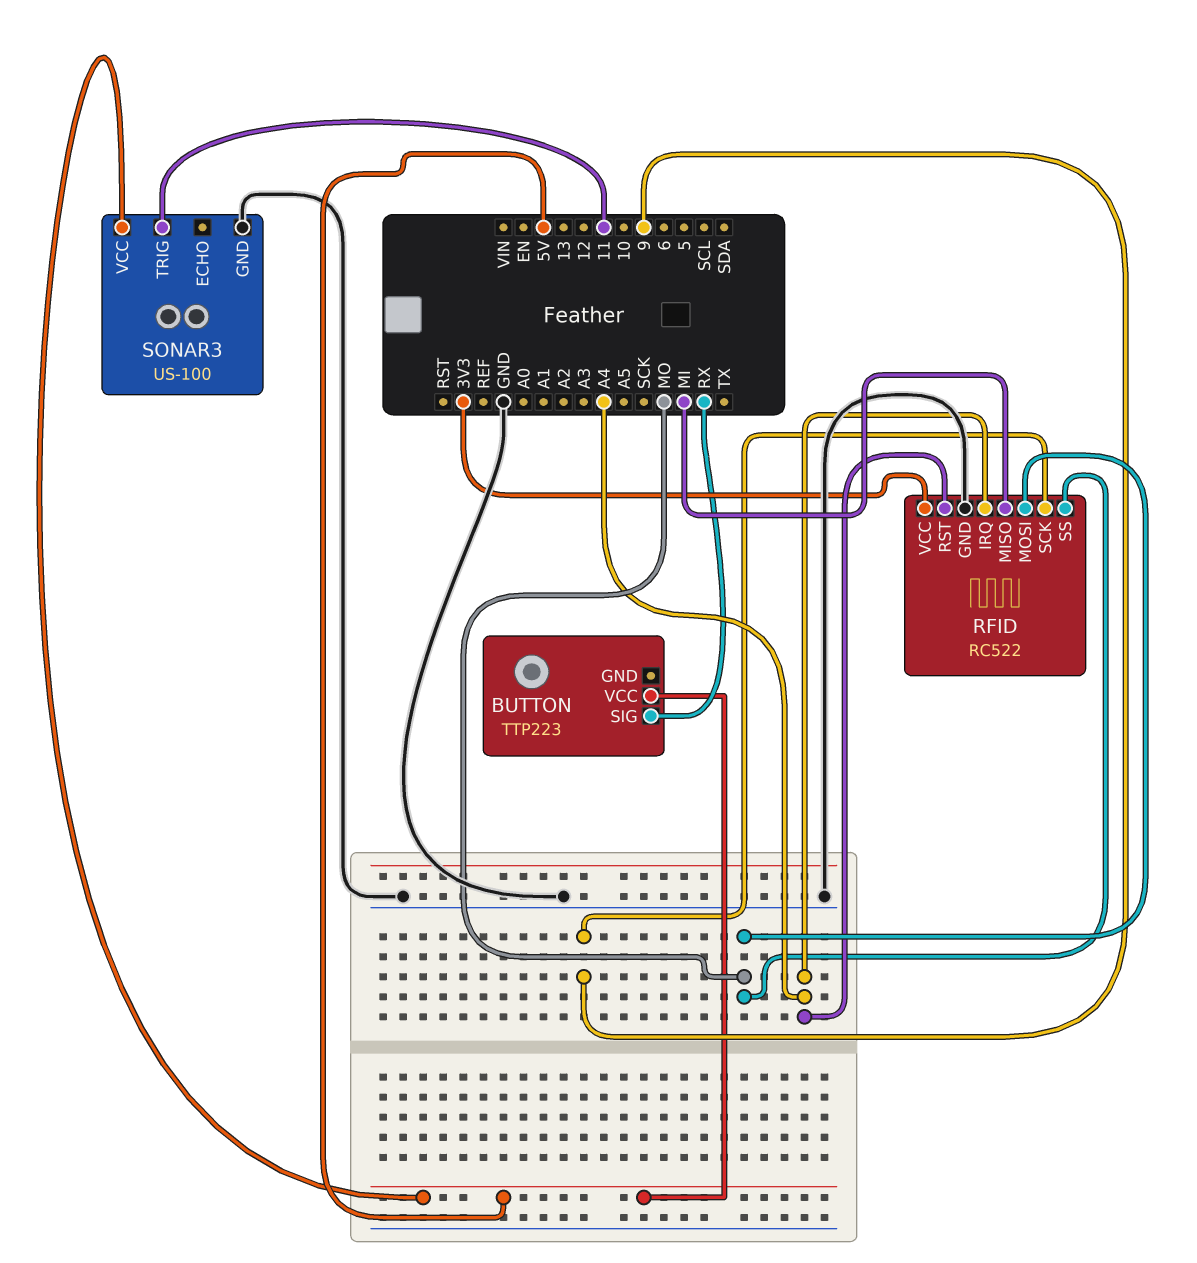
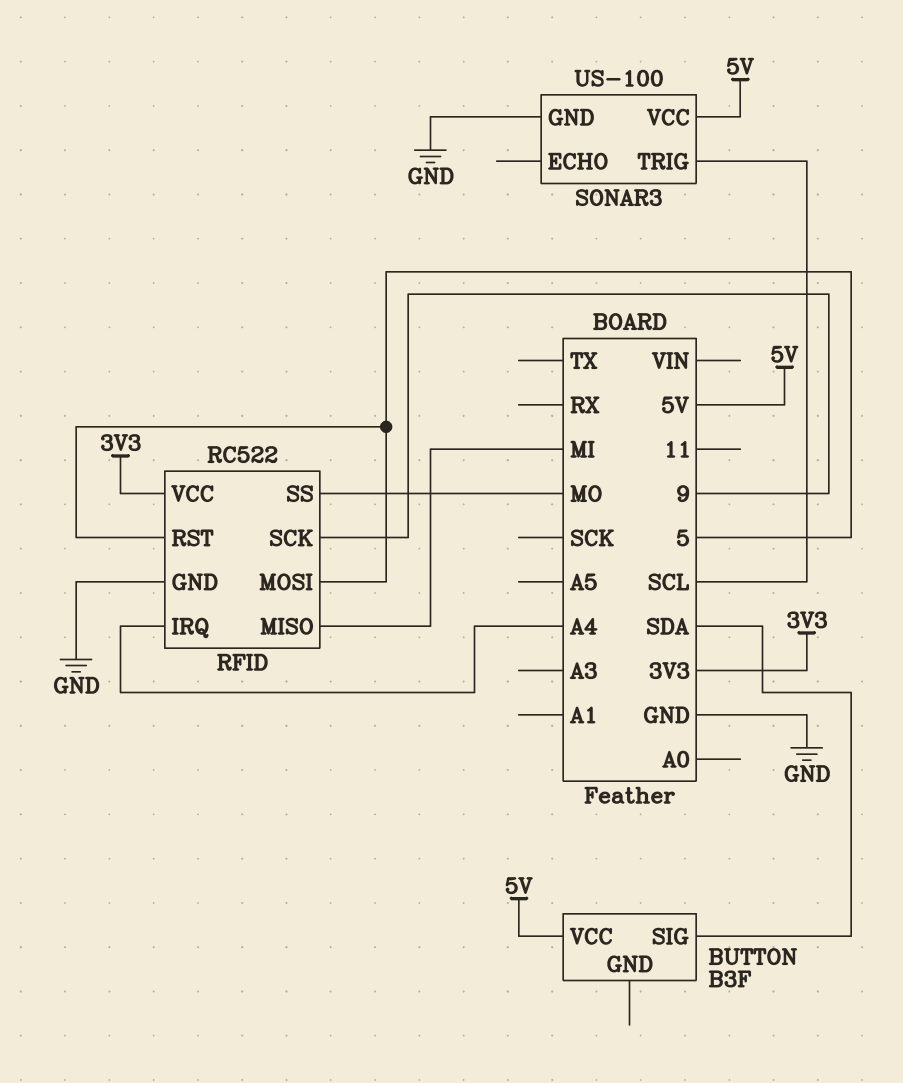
BUTTON: TTP223 -> B3F
BUTTON pin SIG: RX -> SDA
RFID pin MOSI: MO -> 5
RFID pin RST: A4 -> 5
SONAR3 pin TRIG: 11 -> SCL

